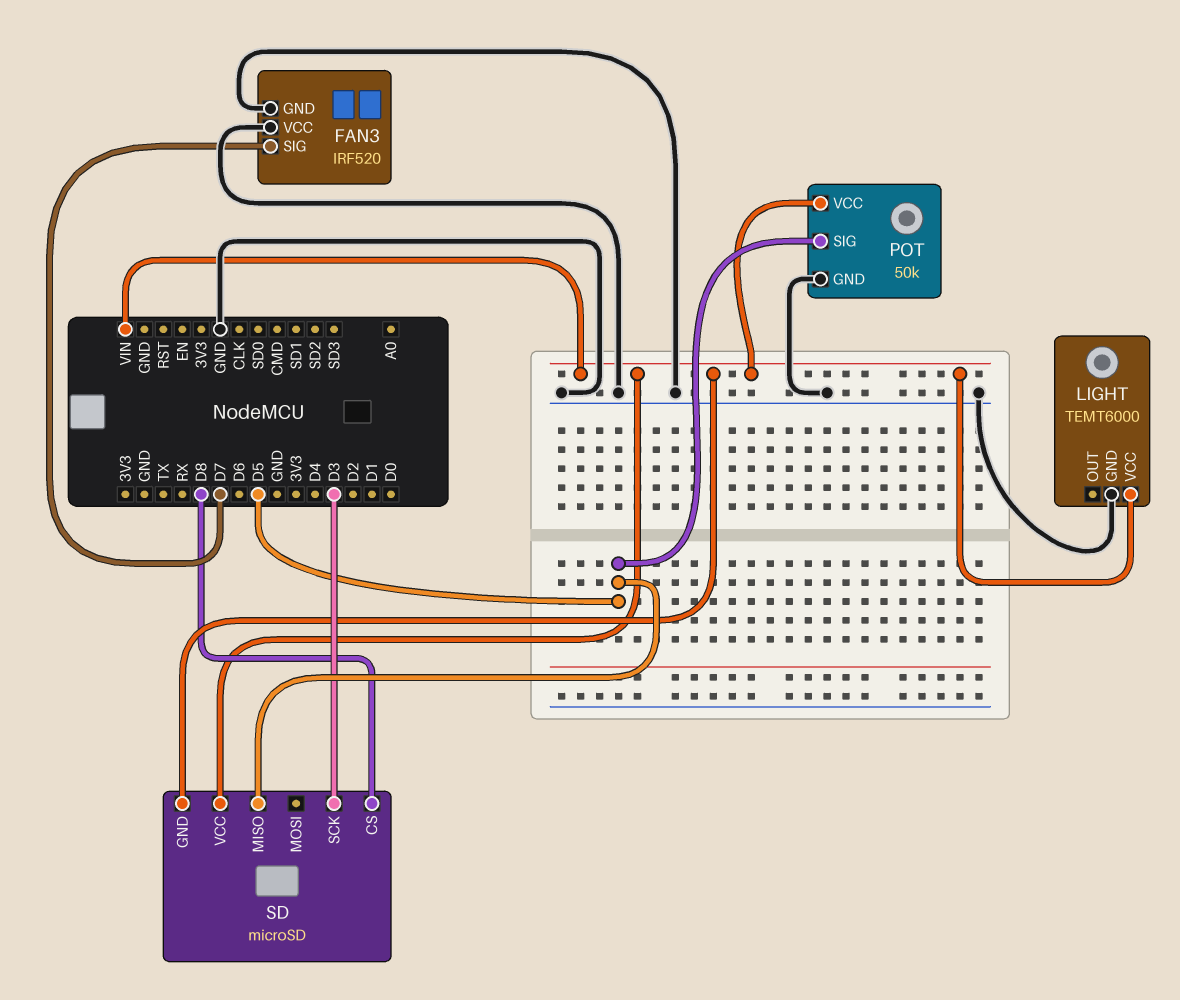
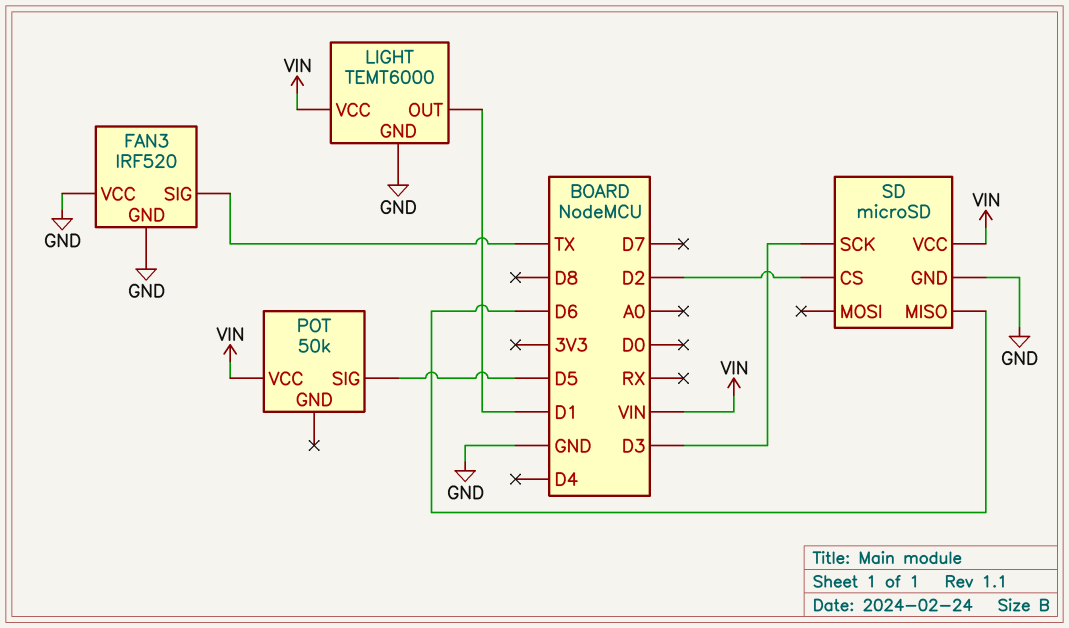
FAN3 pin SIG: D7 -> TX
LIGHT pin OUT: none -> D1
POT pin GND: GND -> none
SD pin CS: D8 -> D2
SD pin GND: VIN -> GND
SD pin MISO: D5 -> D6

